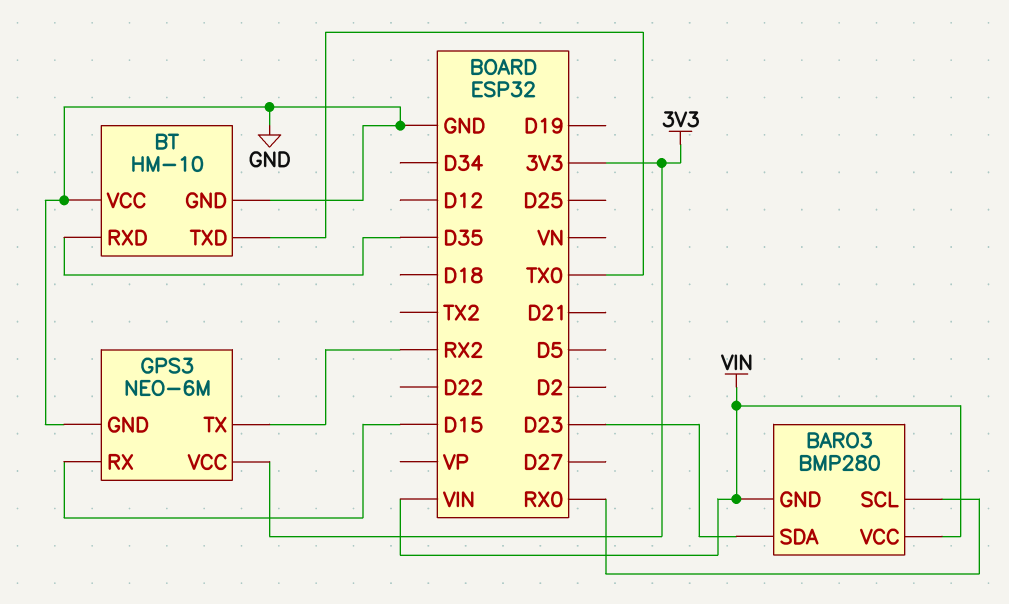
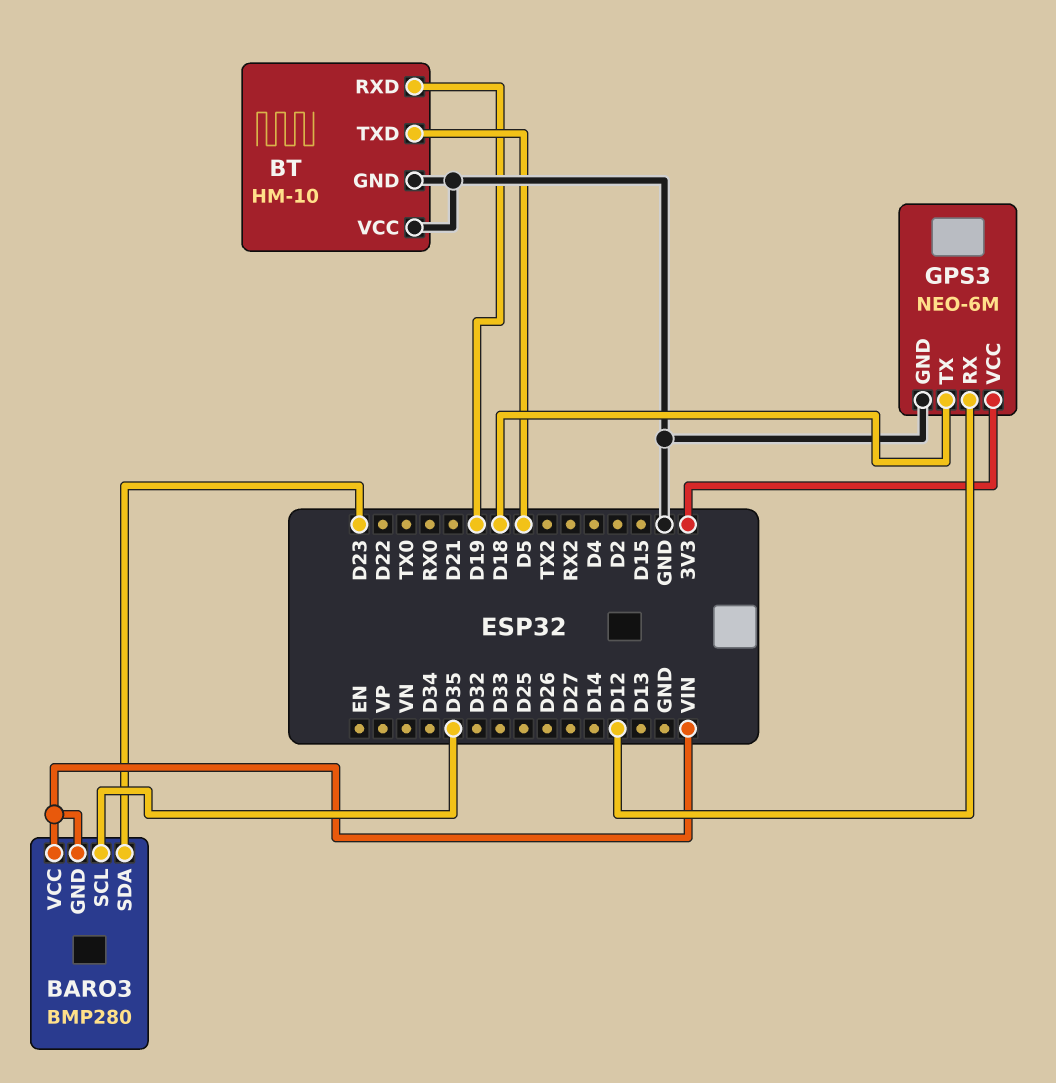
BARO3 pin SCL: RX0 -> D35
BT pin RXD: D35 -> D19
BT pin TXD: TX0 -> D5
GPS3 pin RX: D15 -> D12
GPS3 pin TX: RX2 -> D18

